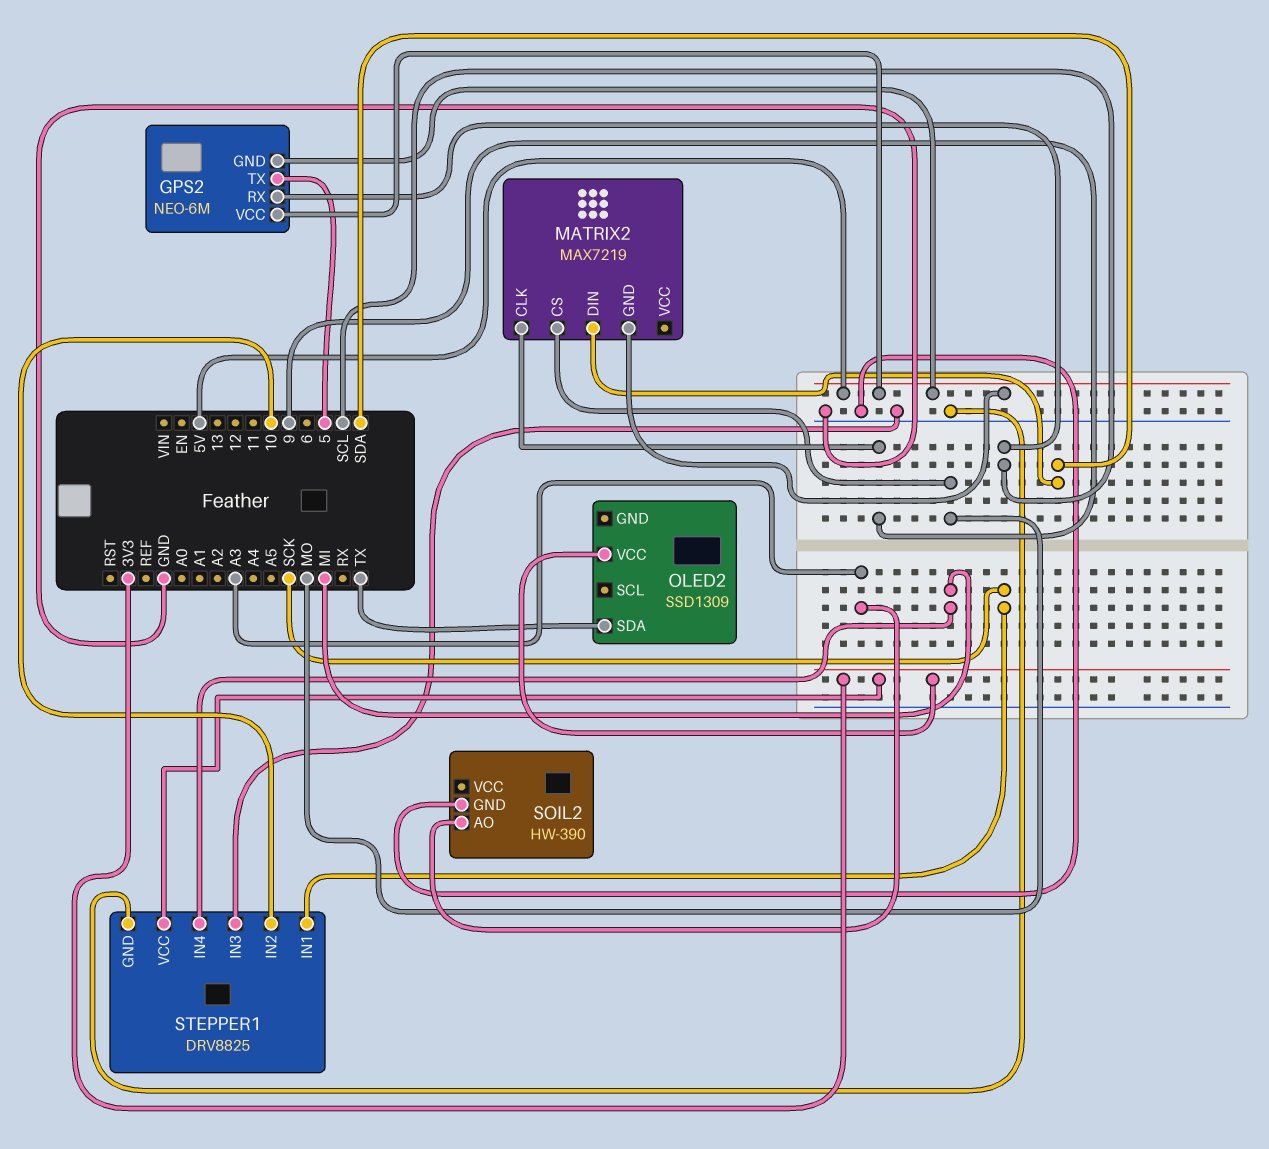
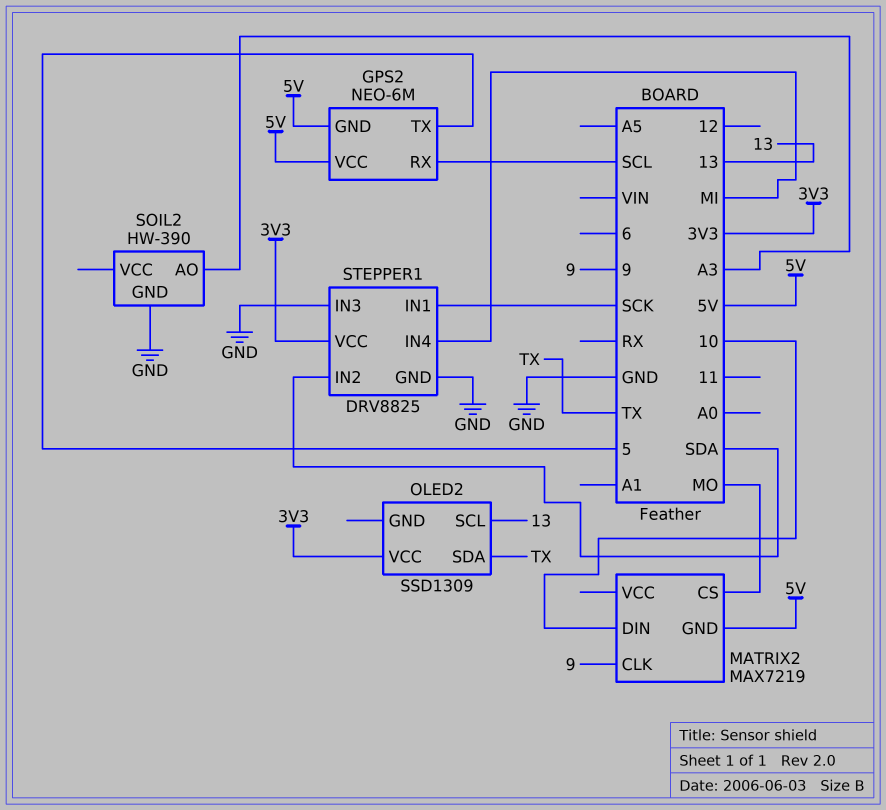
MATRIX2 pin DIN: SDA -> 10
OLED2 pin SCL: none -> 13
STEPPER1 pin IN2: 10 -> SDA

